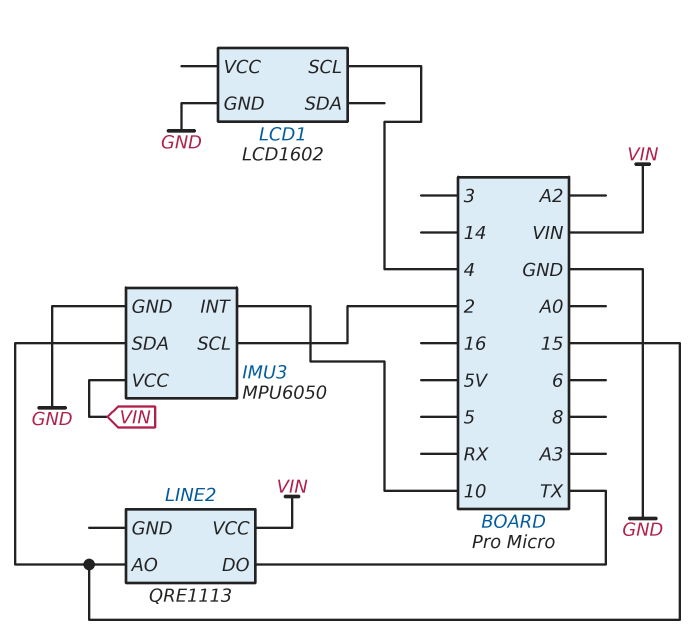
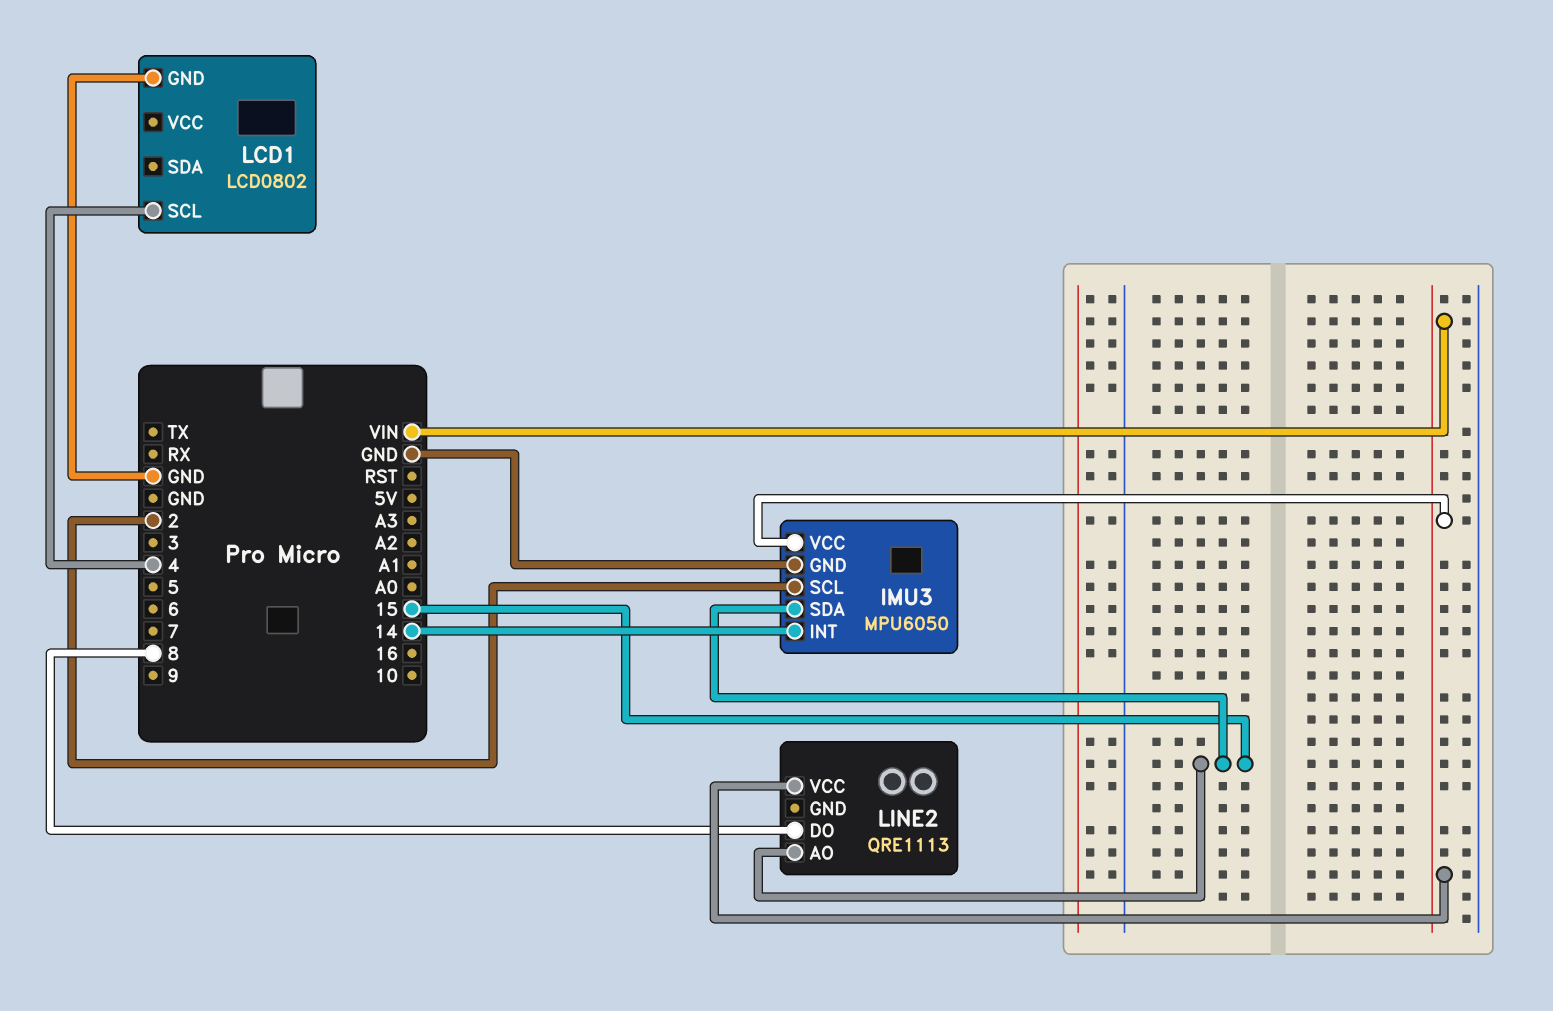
IMU3 pin INT: 10 -> 14
LCD1: LCD1602 -> LCD0802
LINE2 pin DO: TX -> 8

